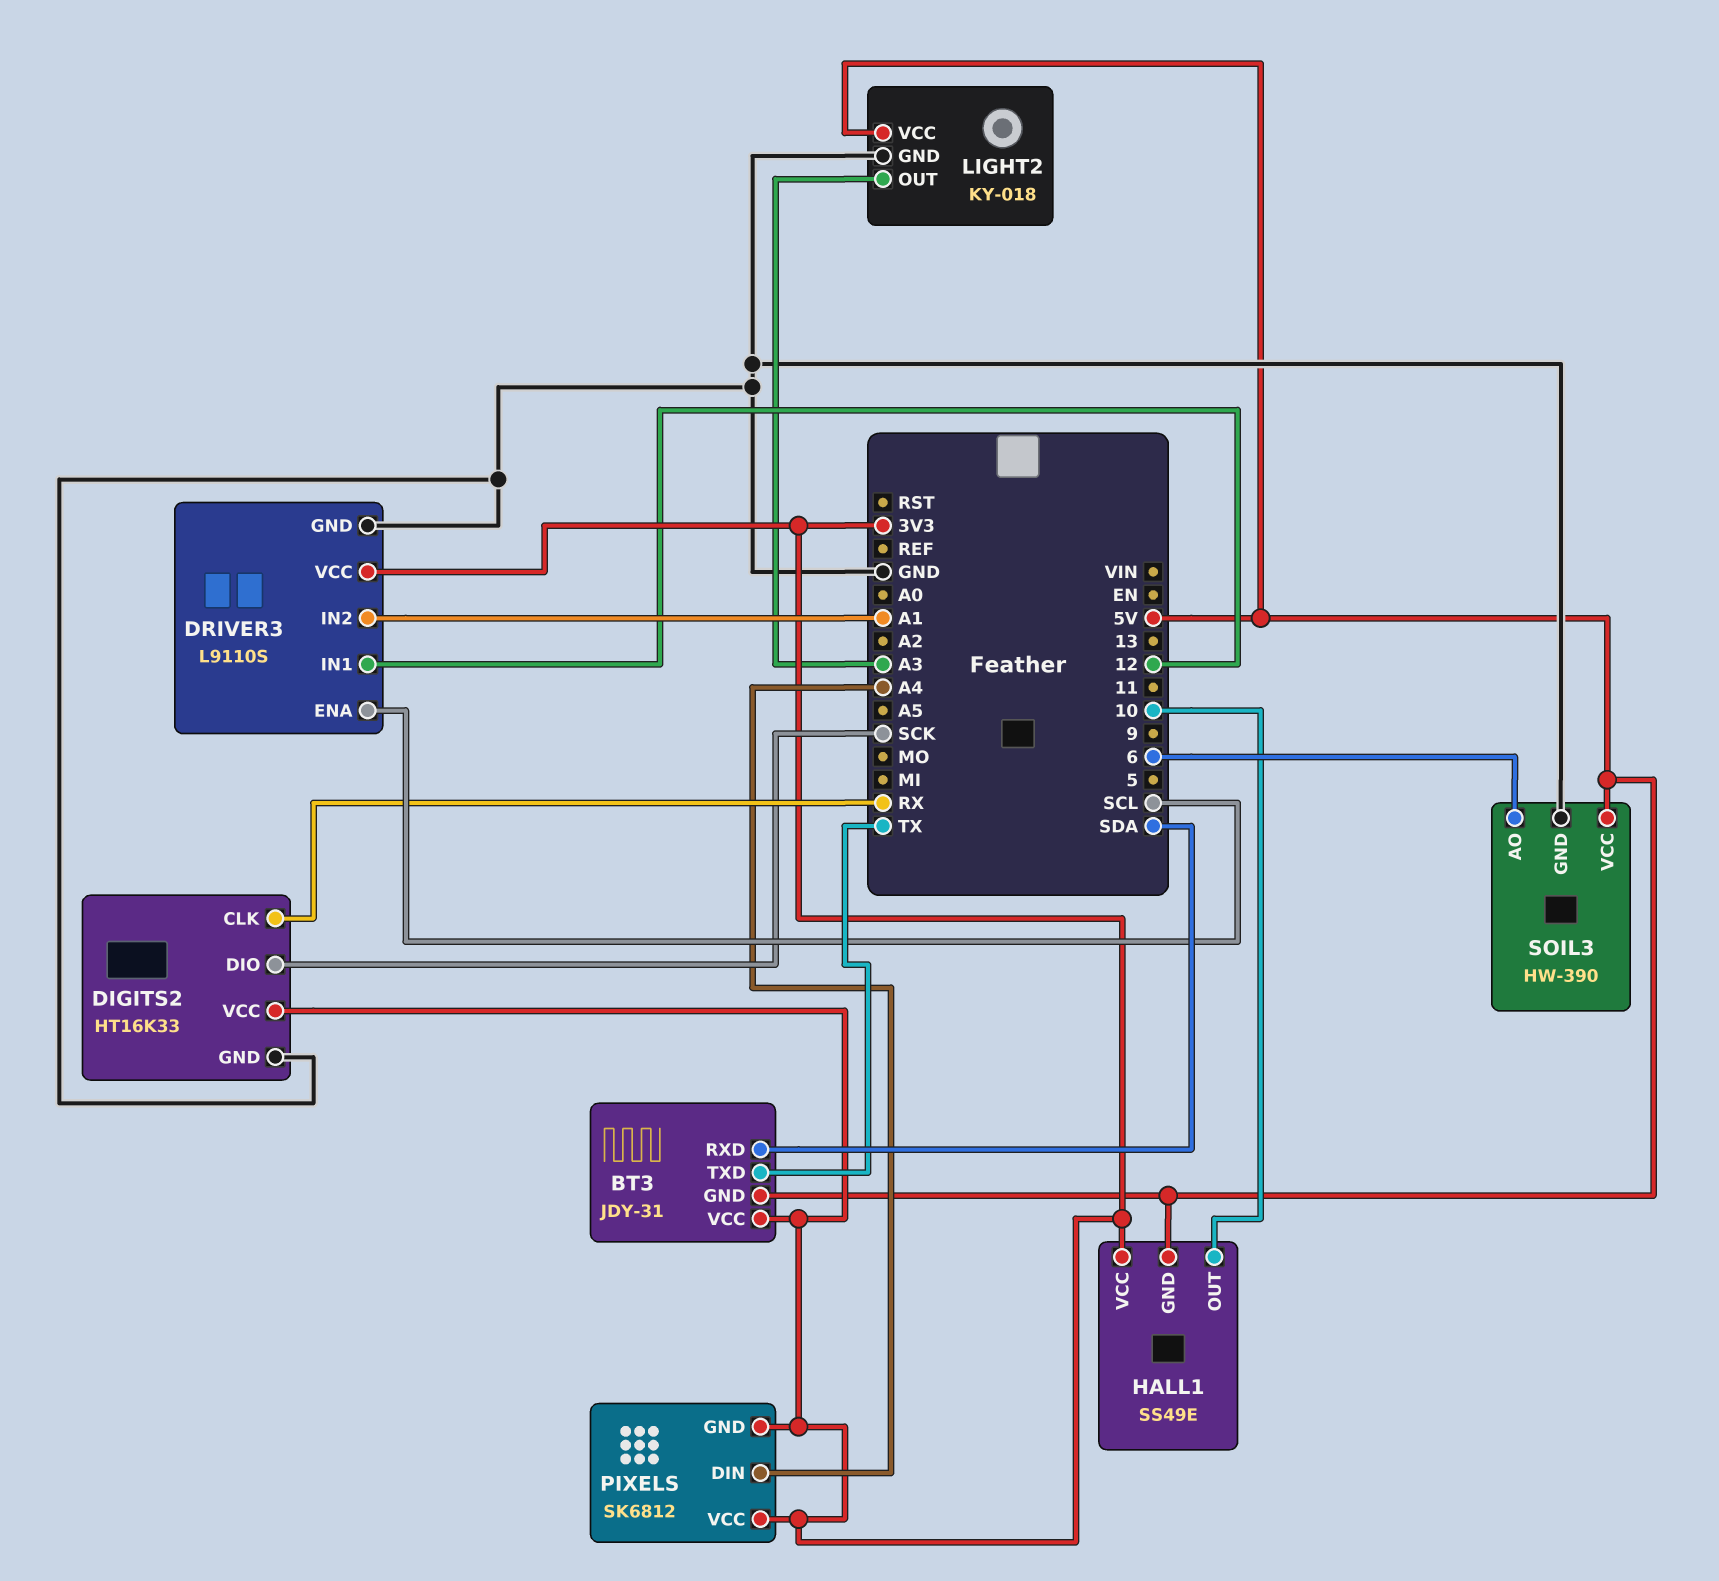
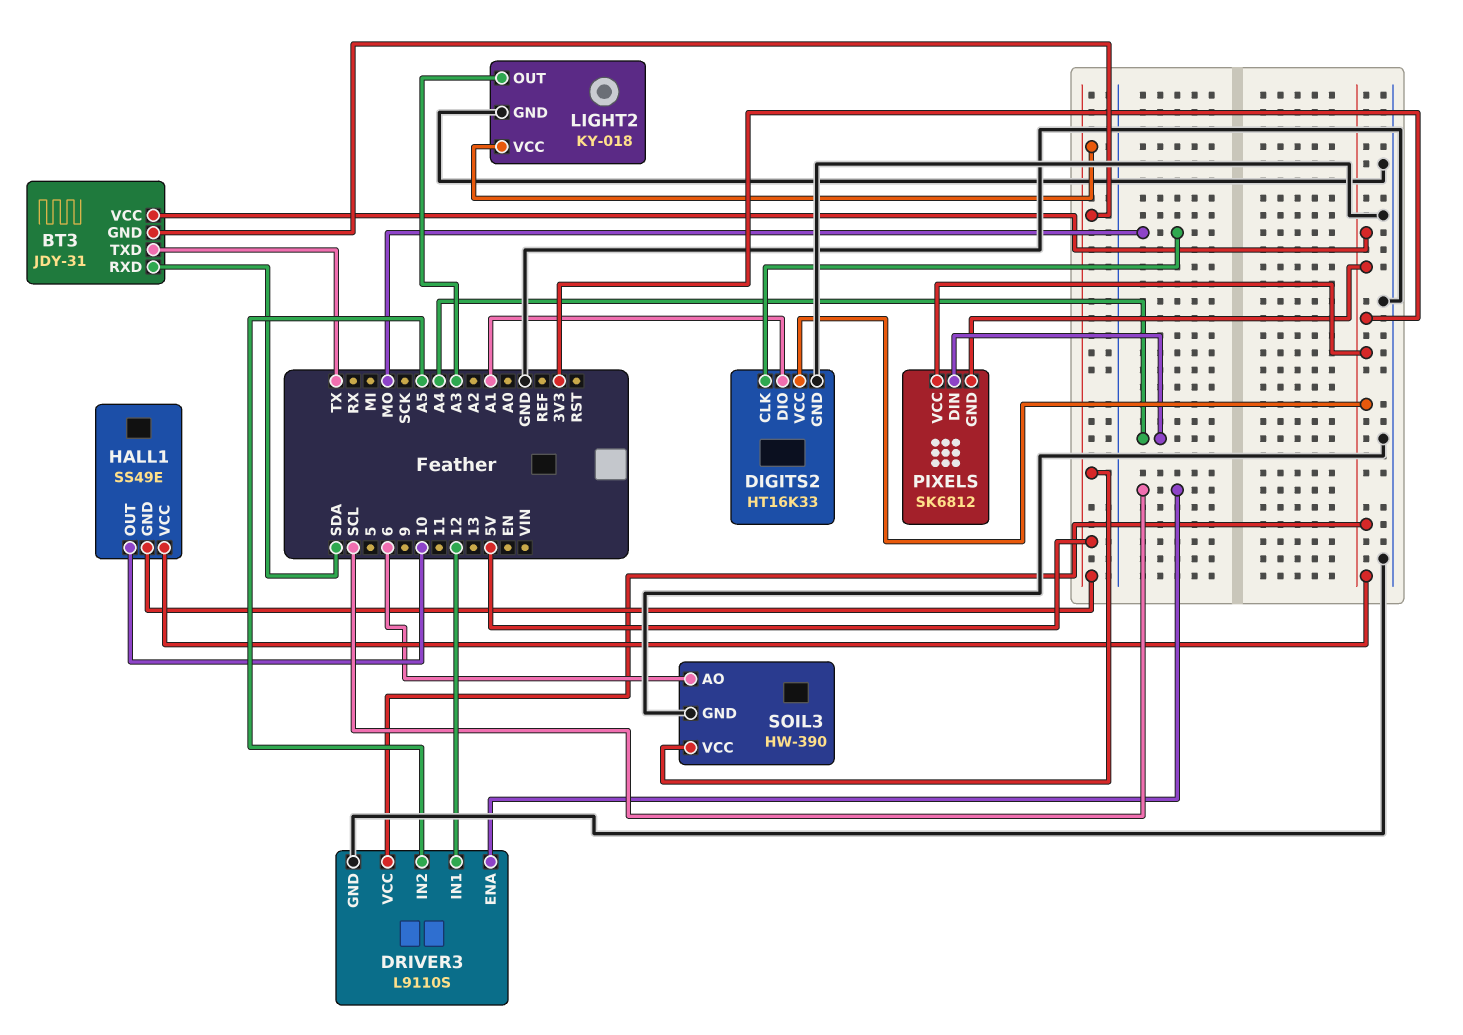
DIGITS2 pin CLK: RX -> MO
DIGITS2 pin DIO: SCK -> A1
DRIVER3 pin IN2: A1 -> A5

